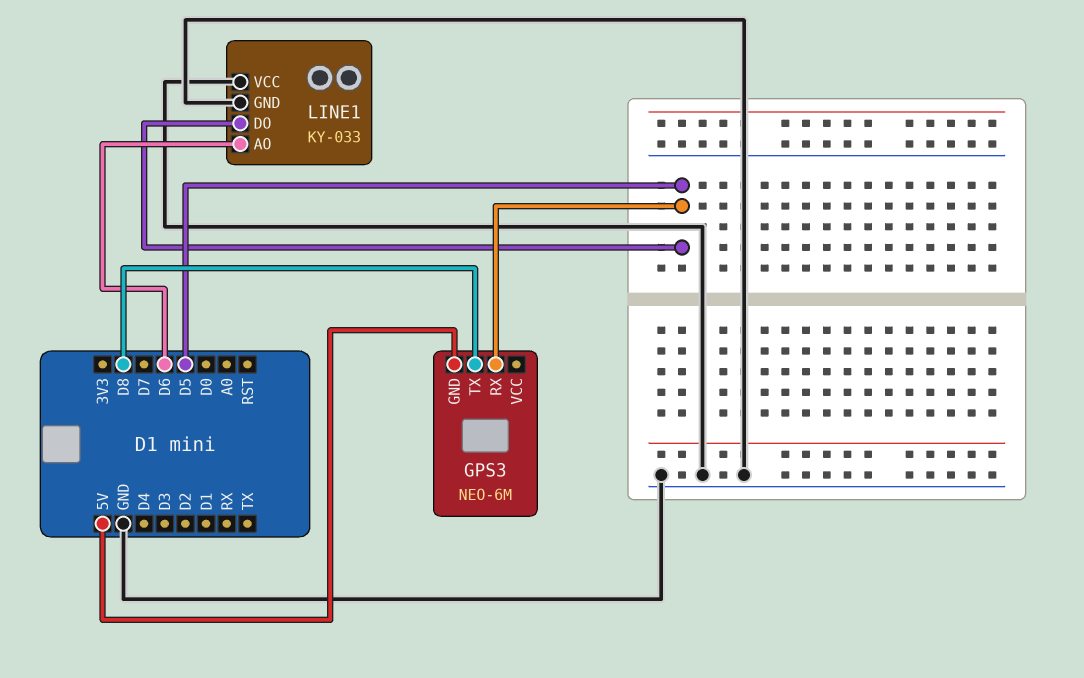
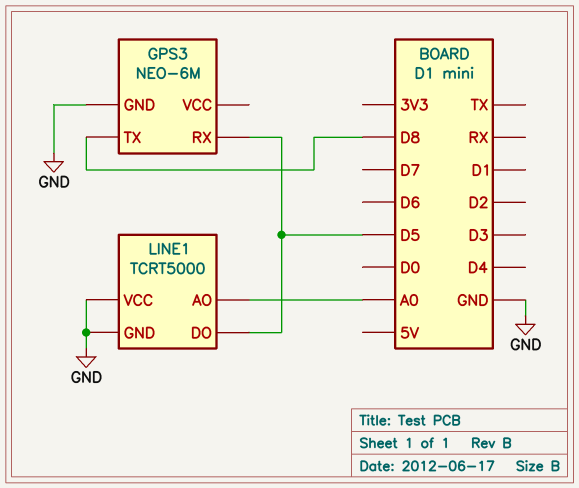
GPS3 pin GND: 5V -> GND
LINE1: KY-033 -> TCRT5000
LINE1 pin AO: D6 -> A0

